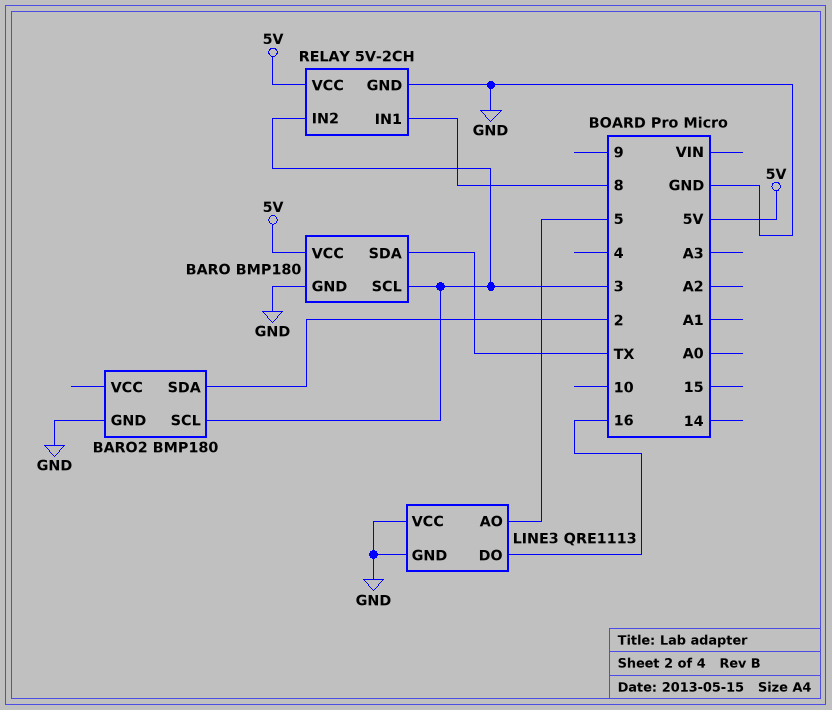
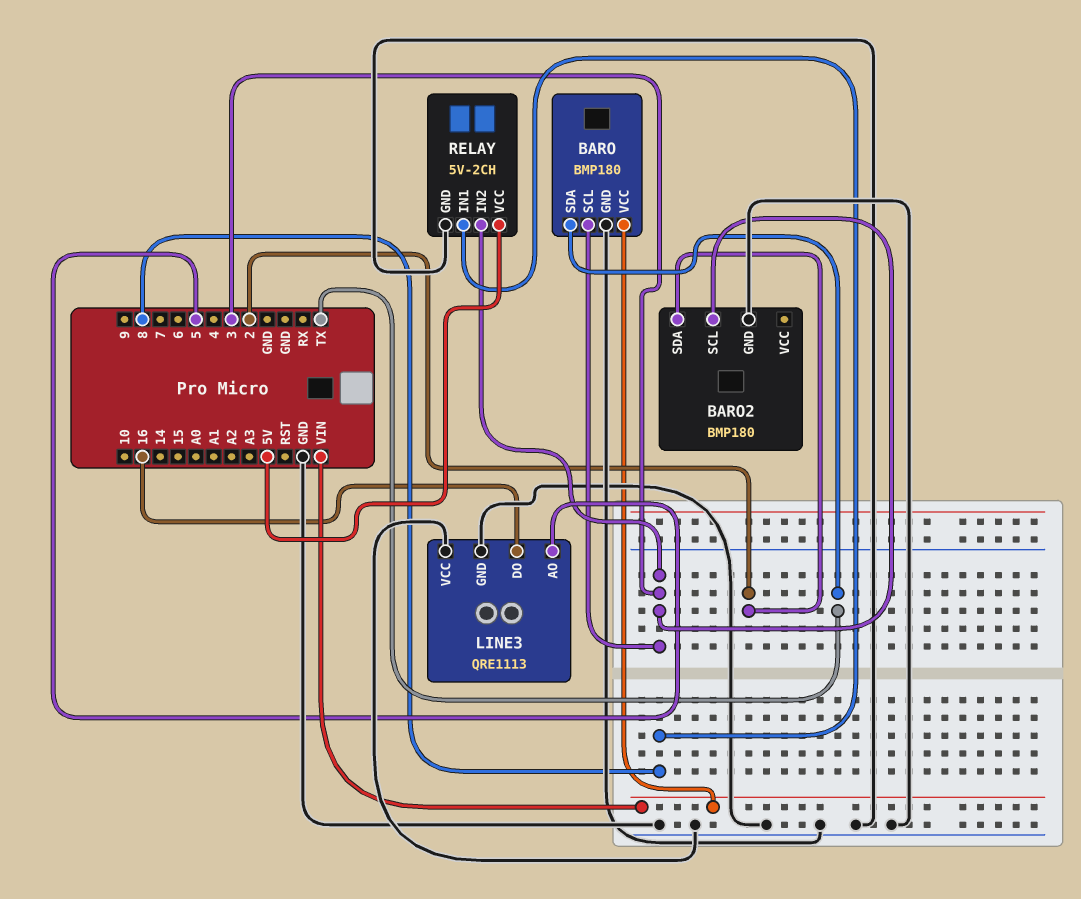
BARO pin VCC: 5V -> VIN

